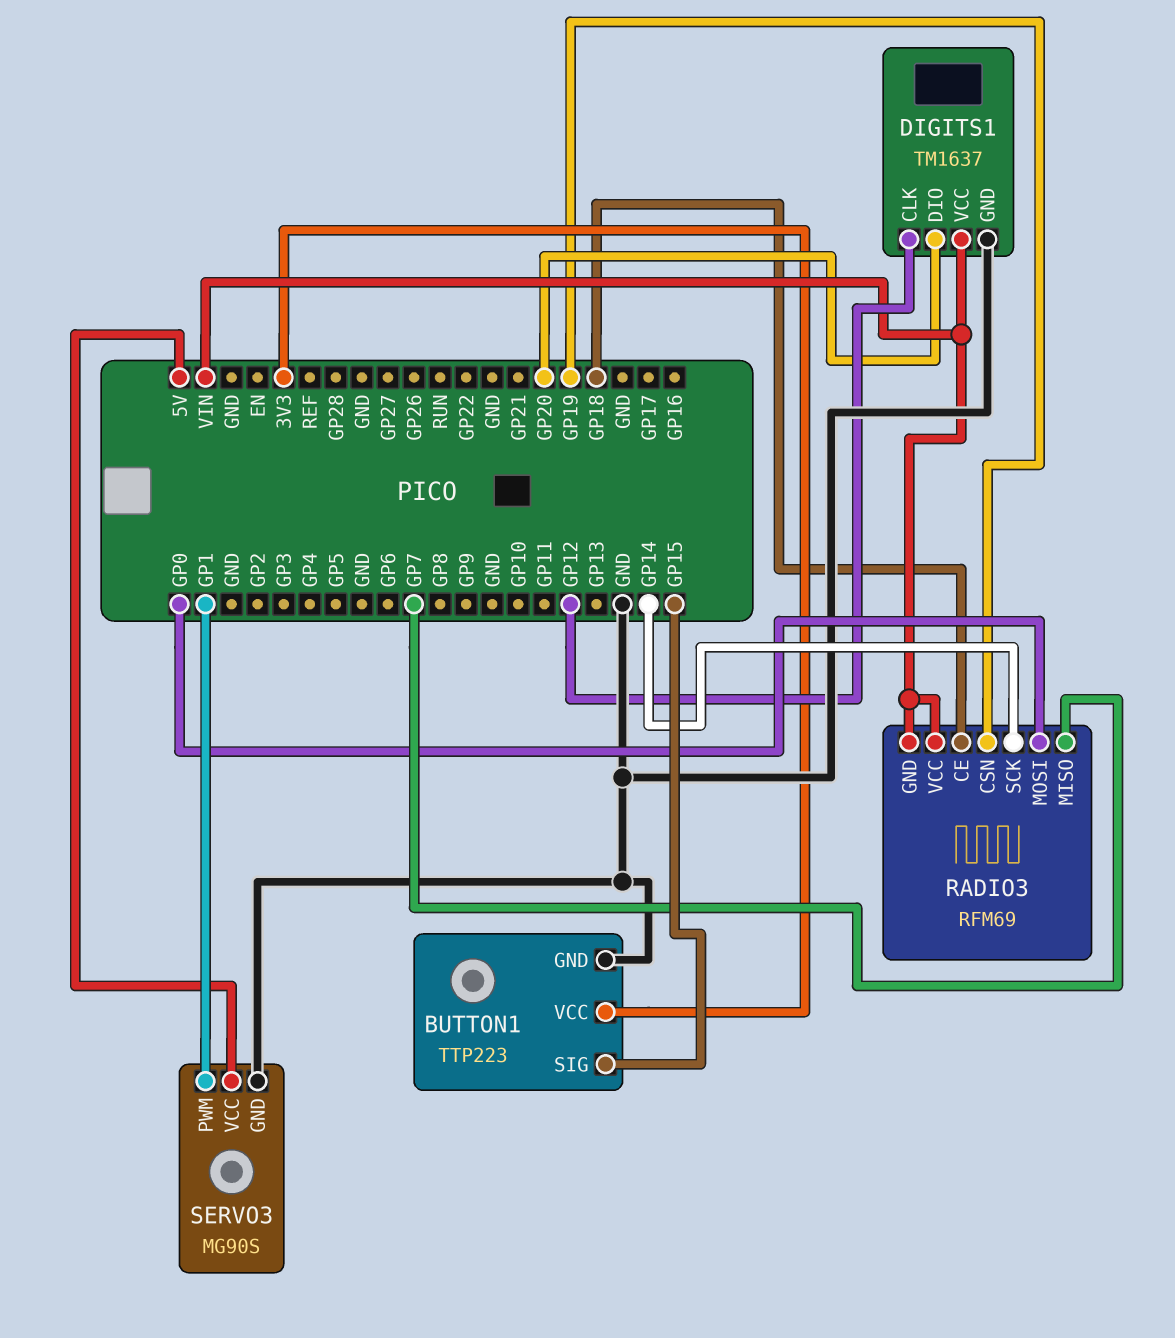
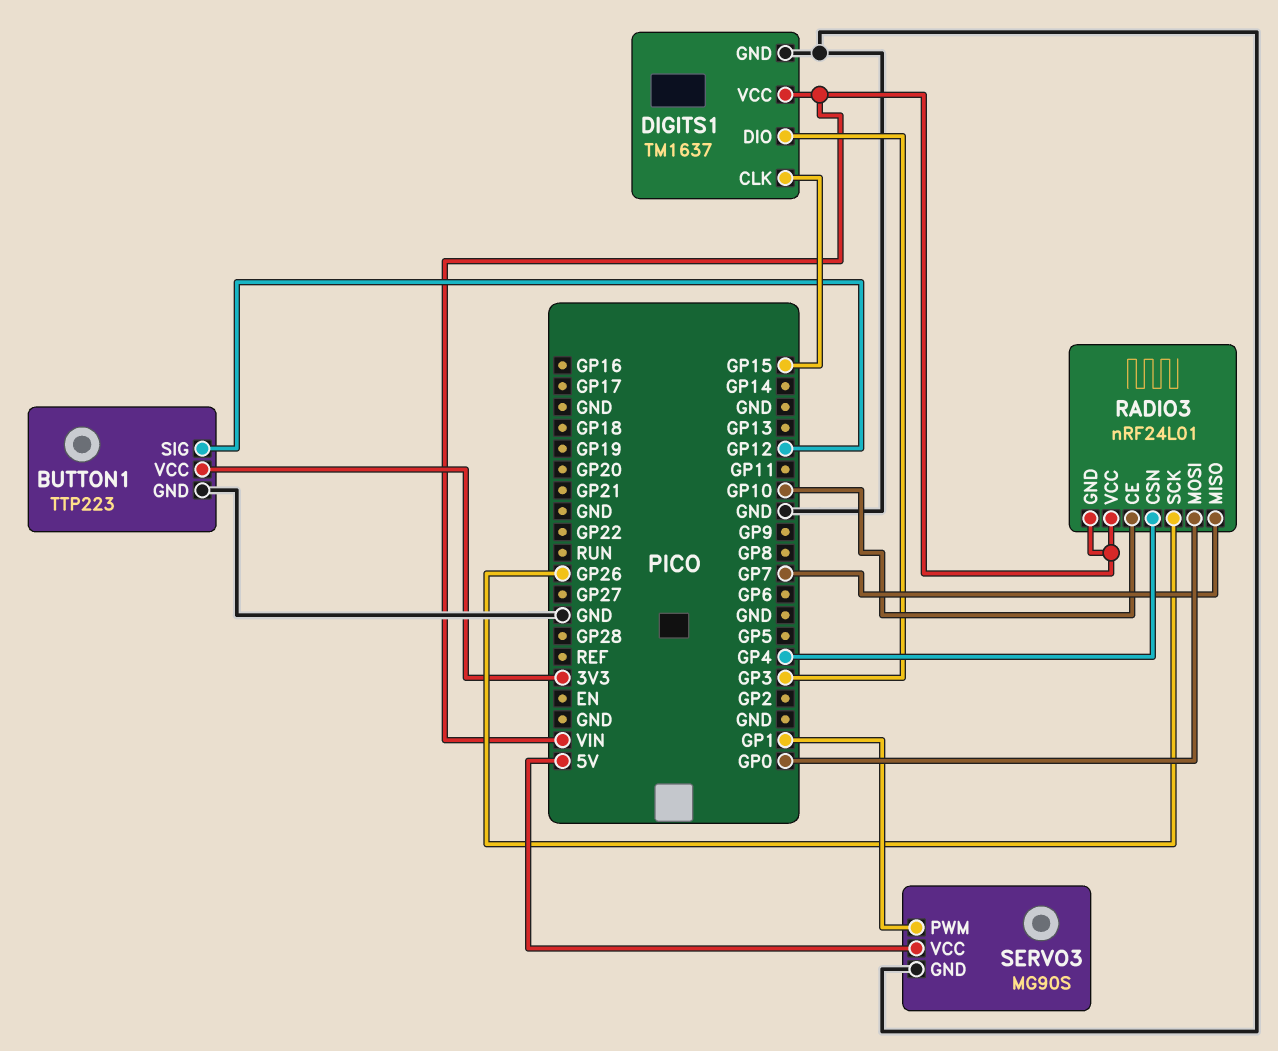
BUTTON1 pin SIG: GP15 -> GP12
DIGITS1 pin CLK: GP12 -> GP15
DIGITS1 pin DIO: GP20 -> GP3
RADIO3: RFM69 -> nRF24L01
RADIO3 pin CE: GP18 -> GP10
RADIO3 pin CSN: GP19 -> GP4
RADIO3 pin SCK: GP14 -> GP26

